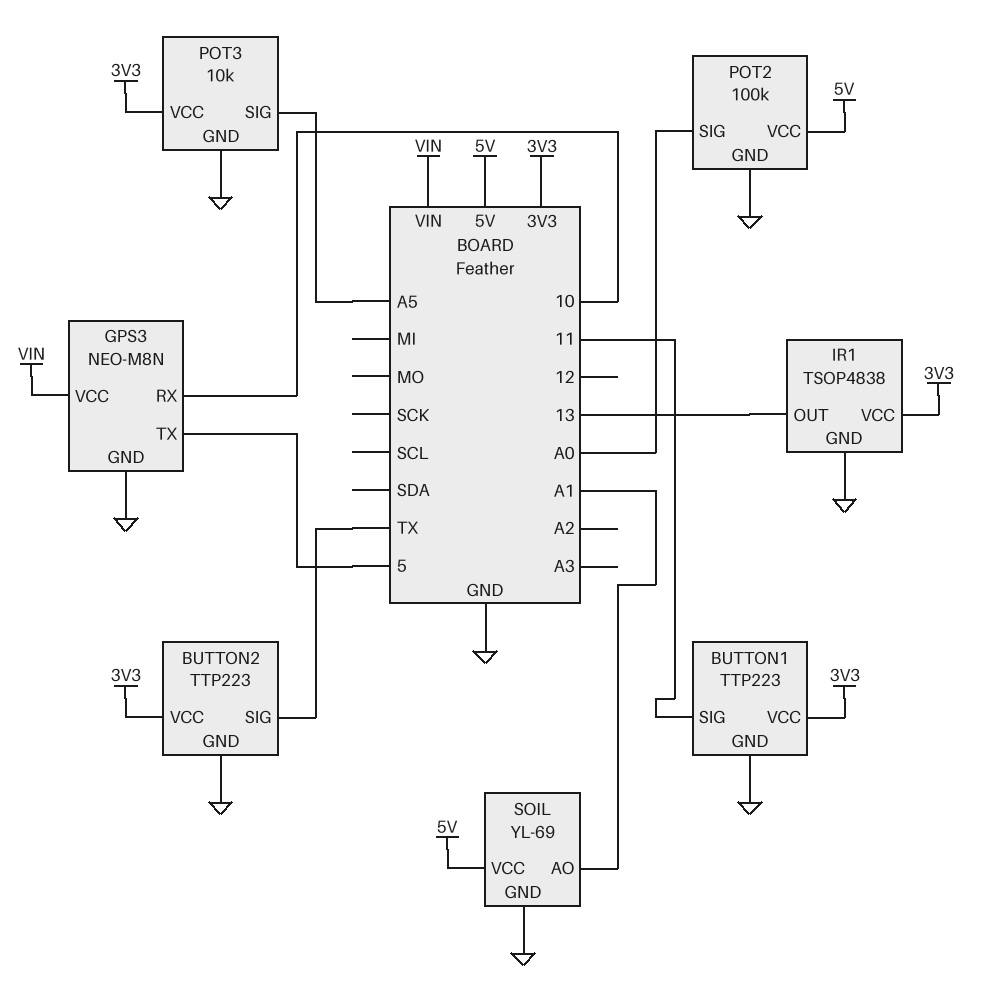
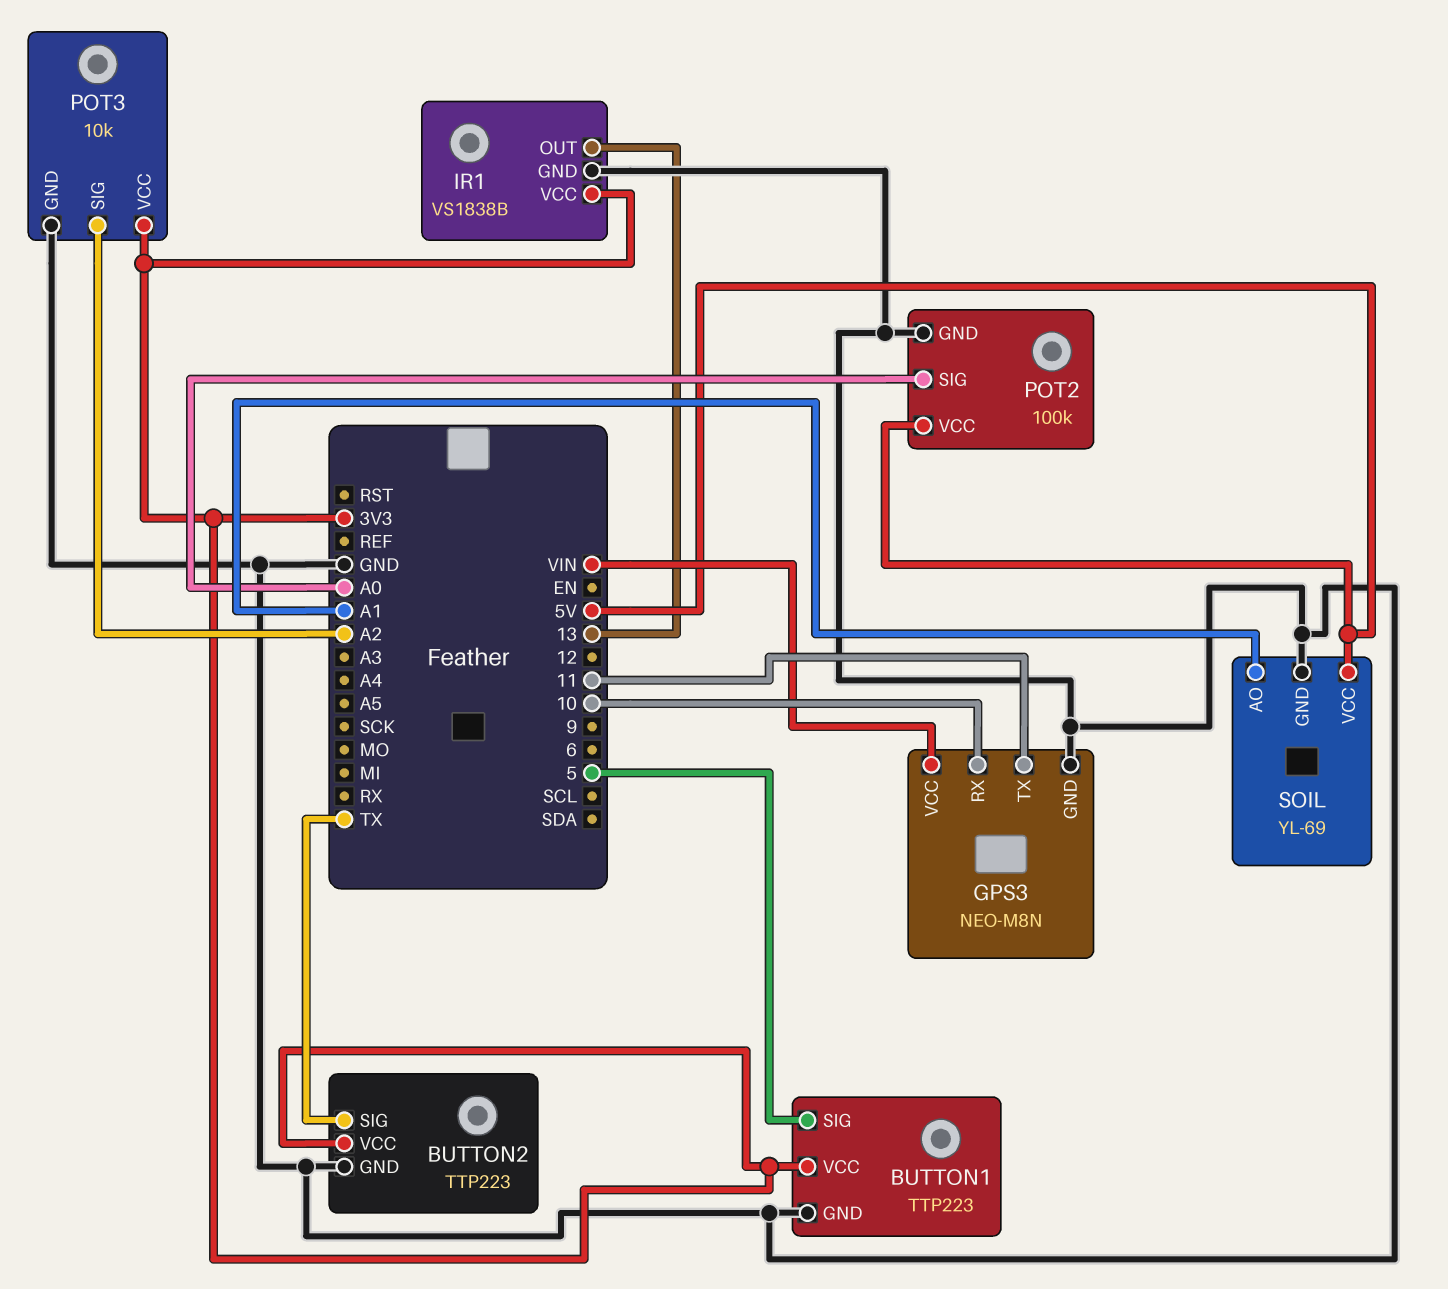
BUTTON1 pin SIG: 11 -> 5
GPS3 pin TX: 5 -> 11
IR1: TSOP4838 -> VS1838B
POT3 pin SIG: A5 -> A2

